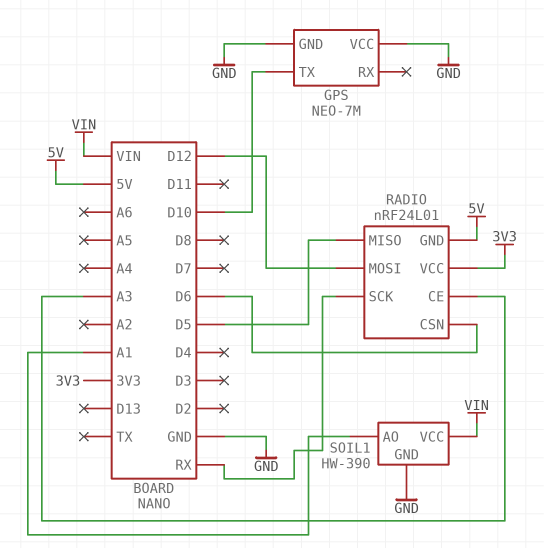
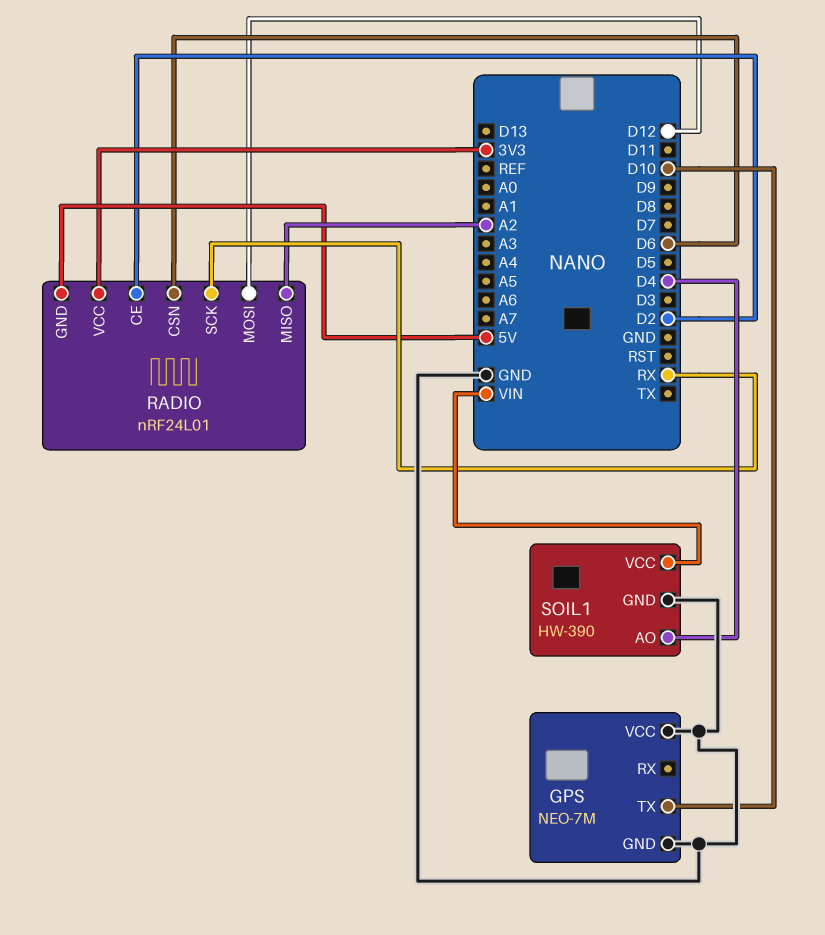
RADIO pin CE: A3 -> D2
RADIO pin MISO: D5 -> A2
SOIL1 pin AO: A1 -> D4

